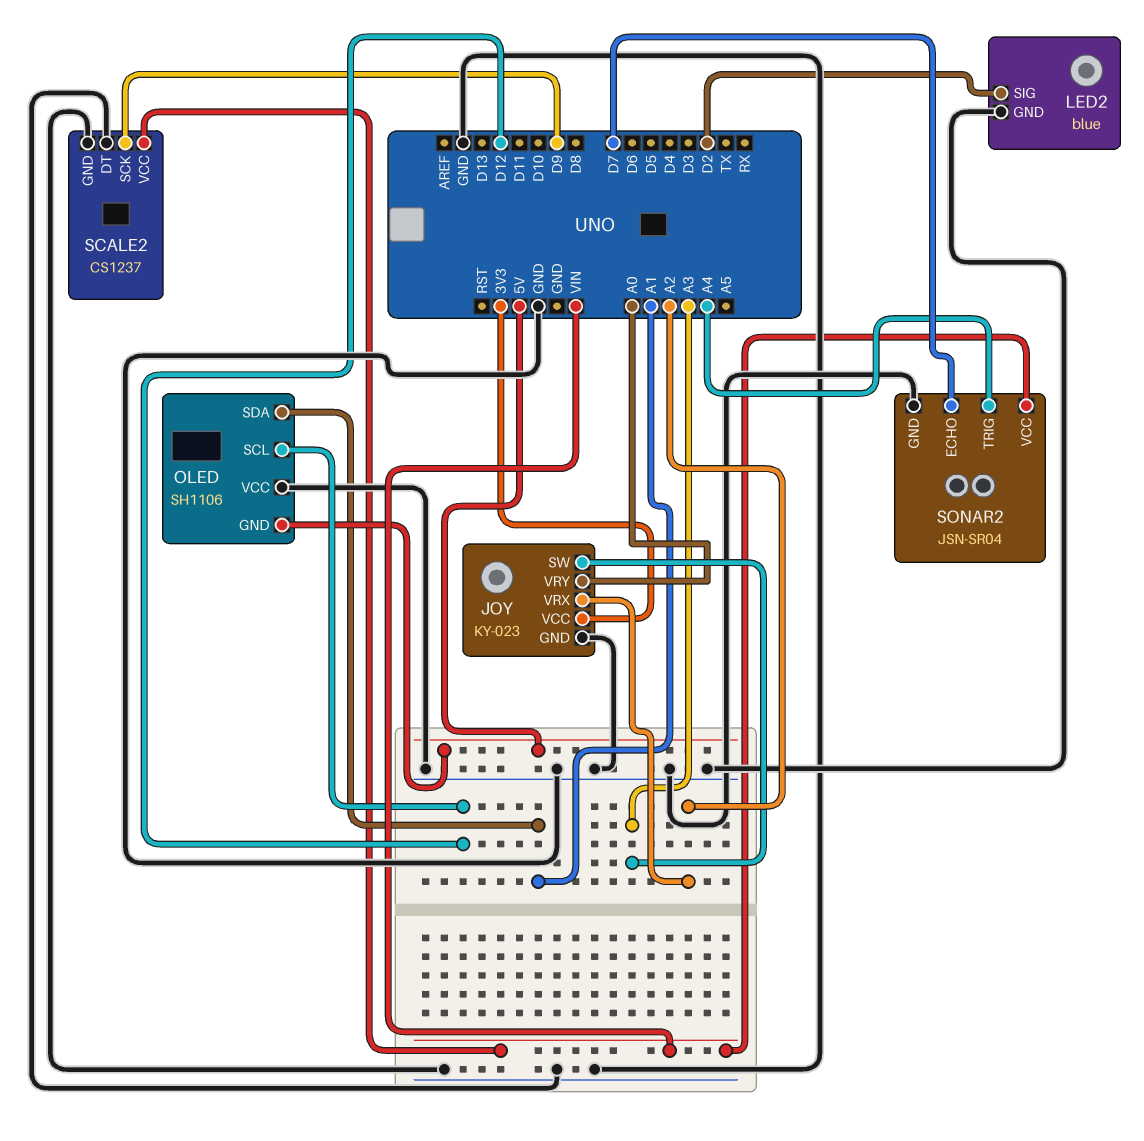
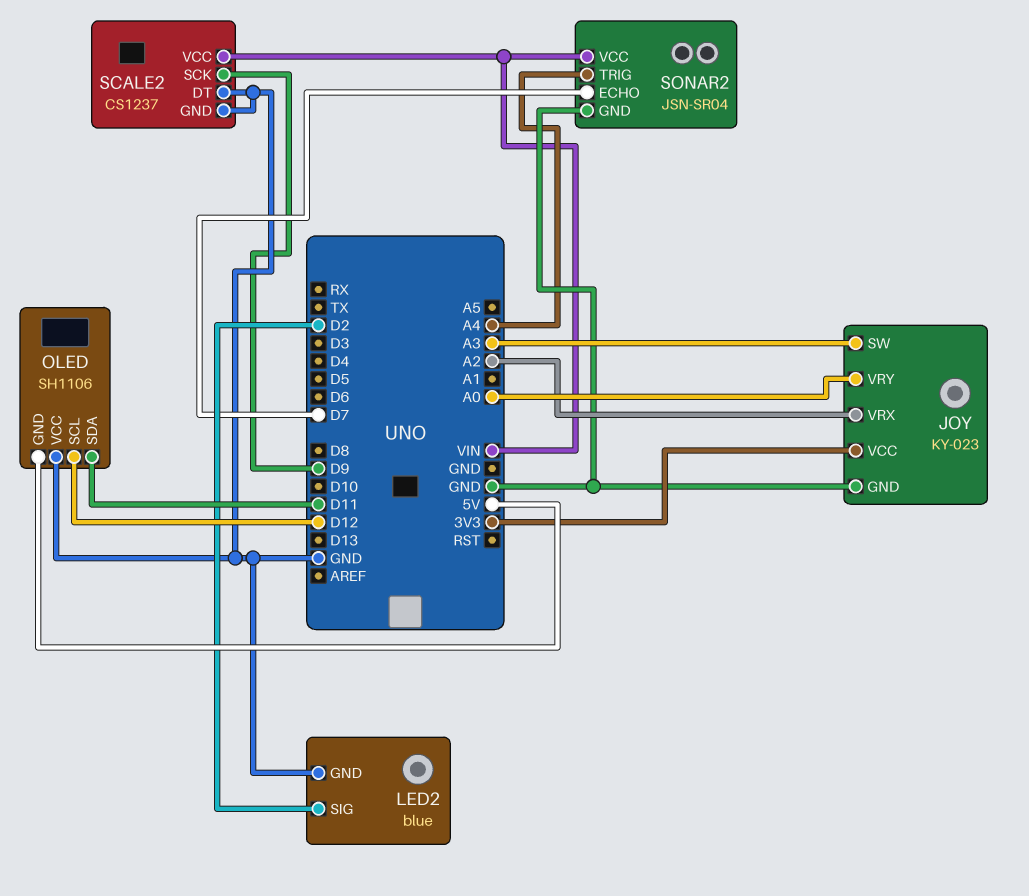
OLED pin SDA: A1 -> D11

